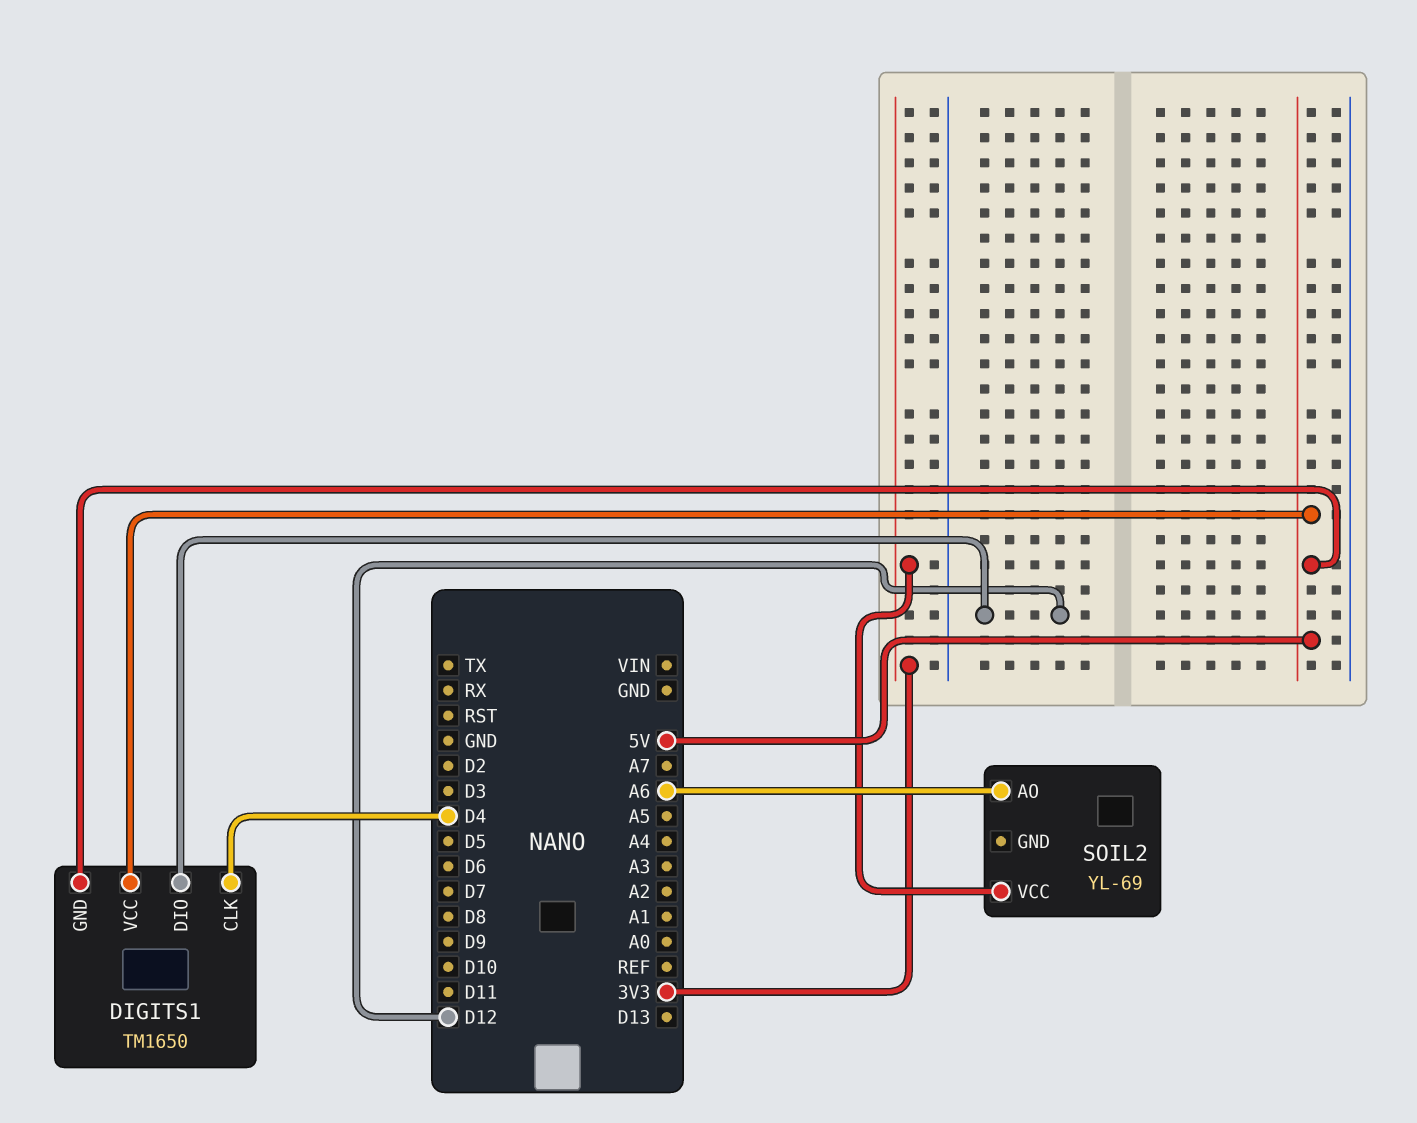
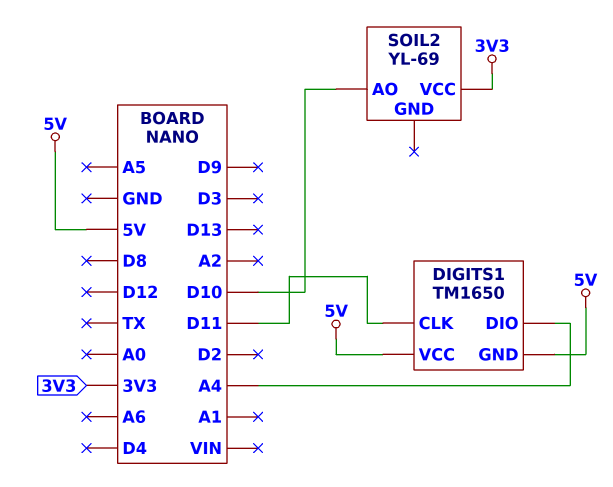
DIGITS1 pin CLK: D4 -> D11
DIGITS1 pin DIO: D12 -> A4
SOIL2 pin AO: A6 -> D10

